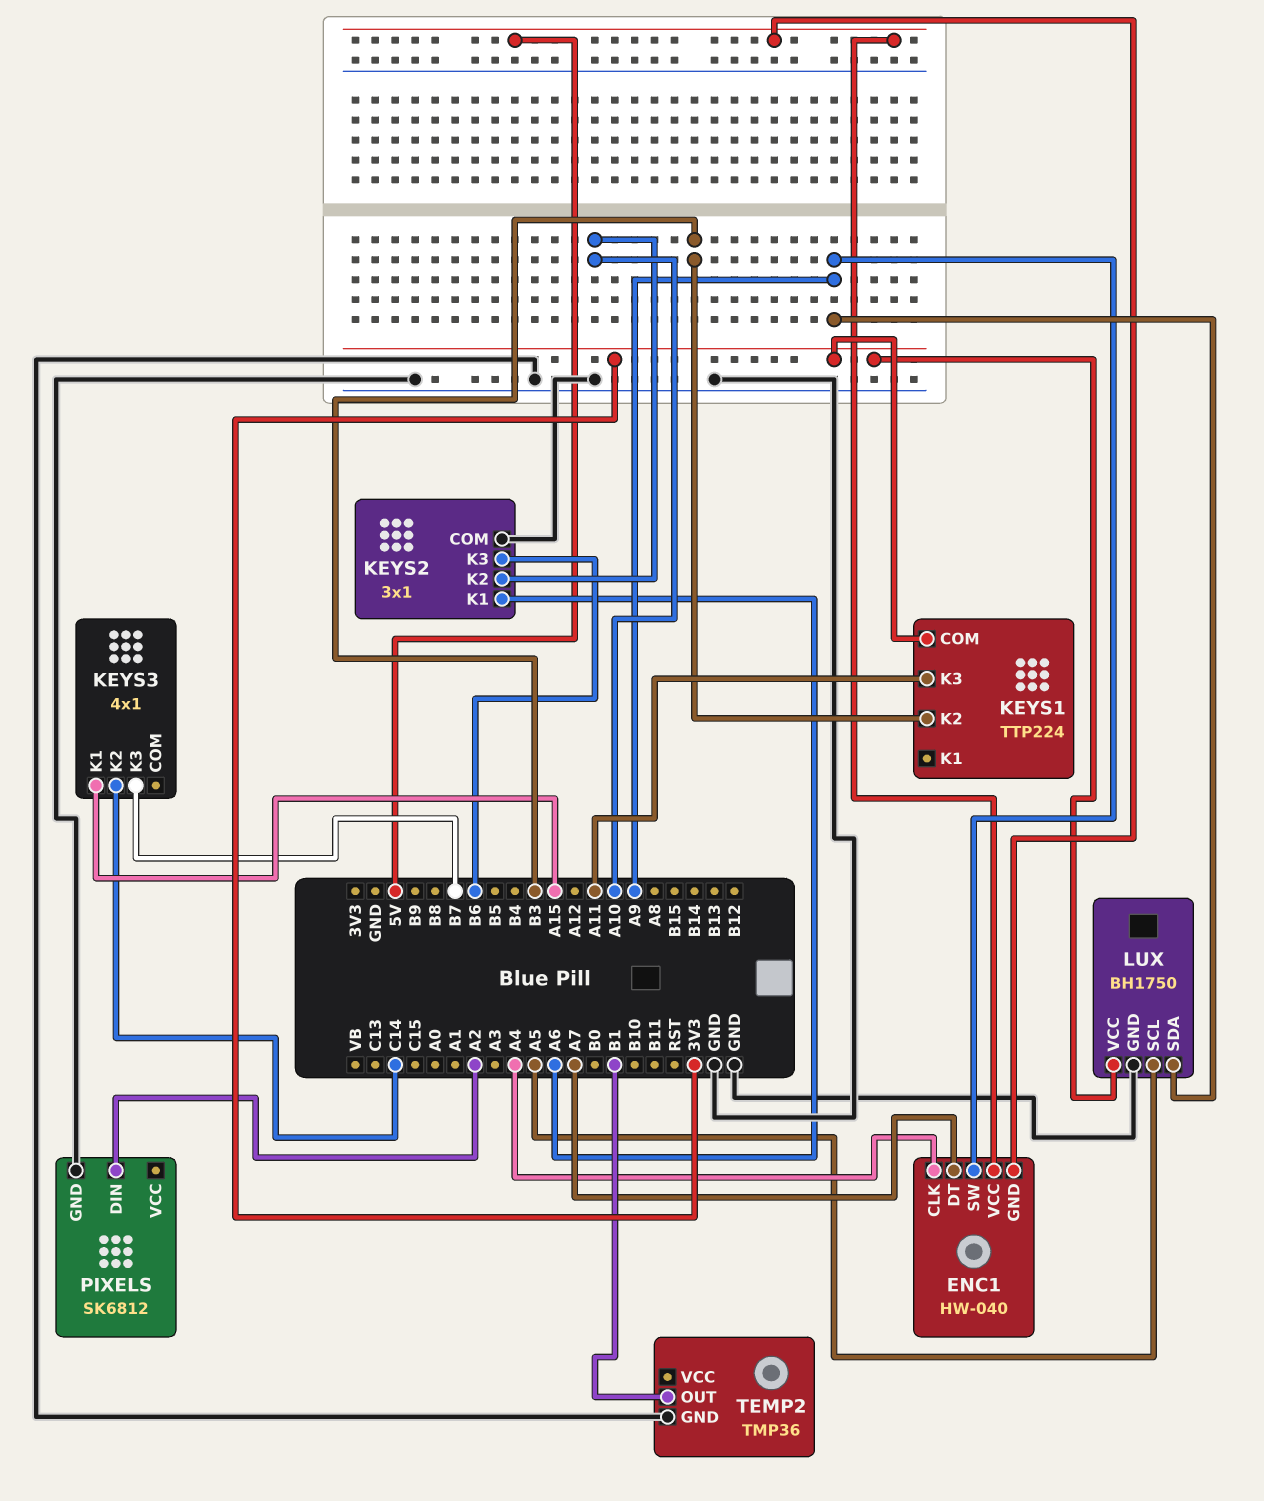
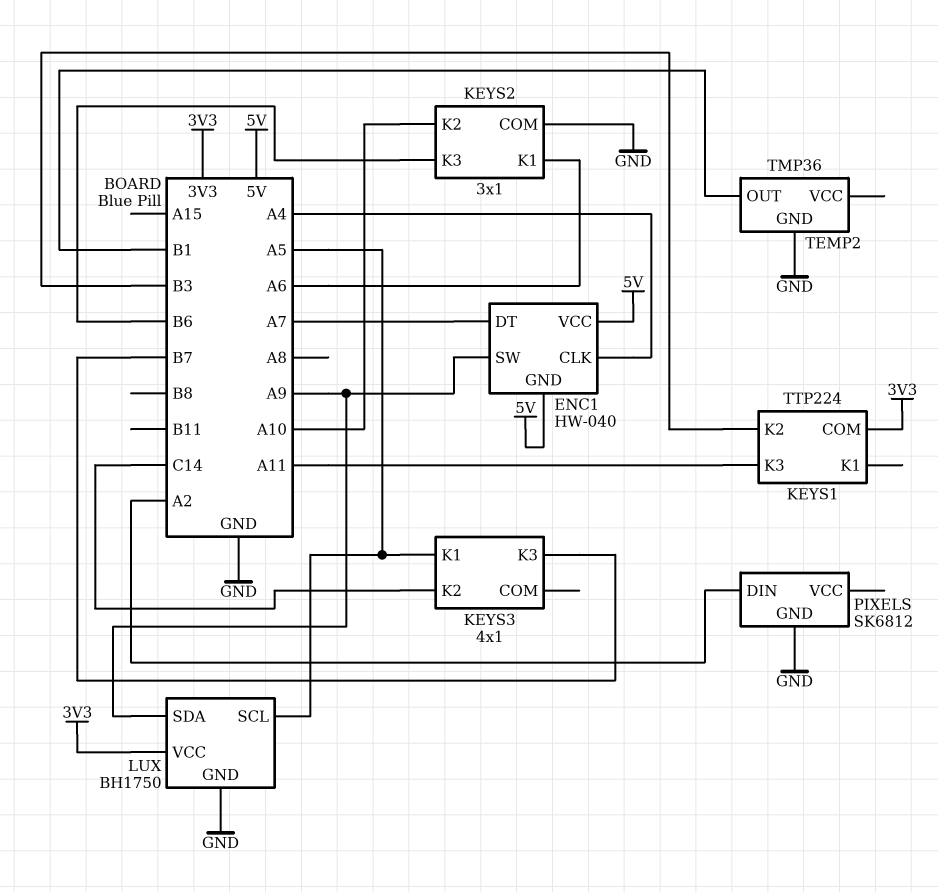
KEYS3 pin K1: A15 -> A5

